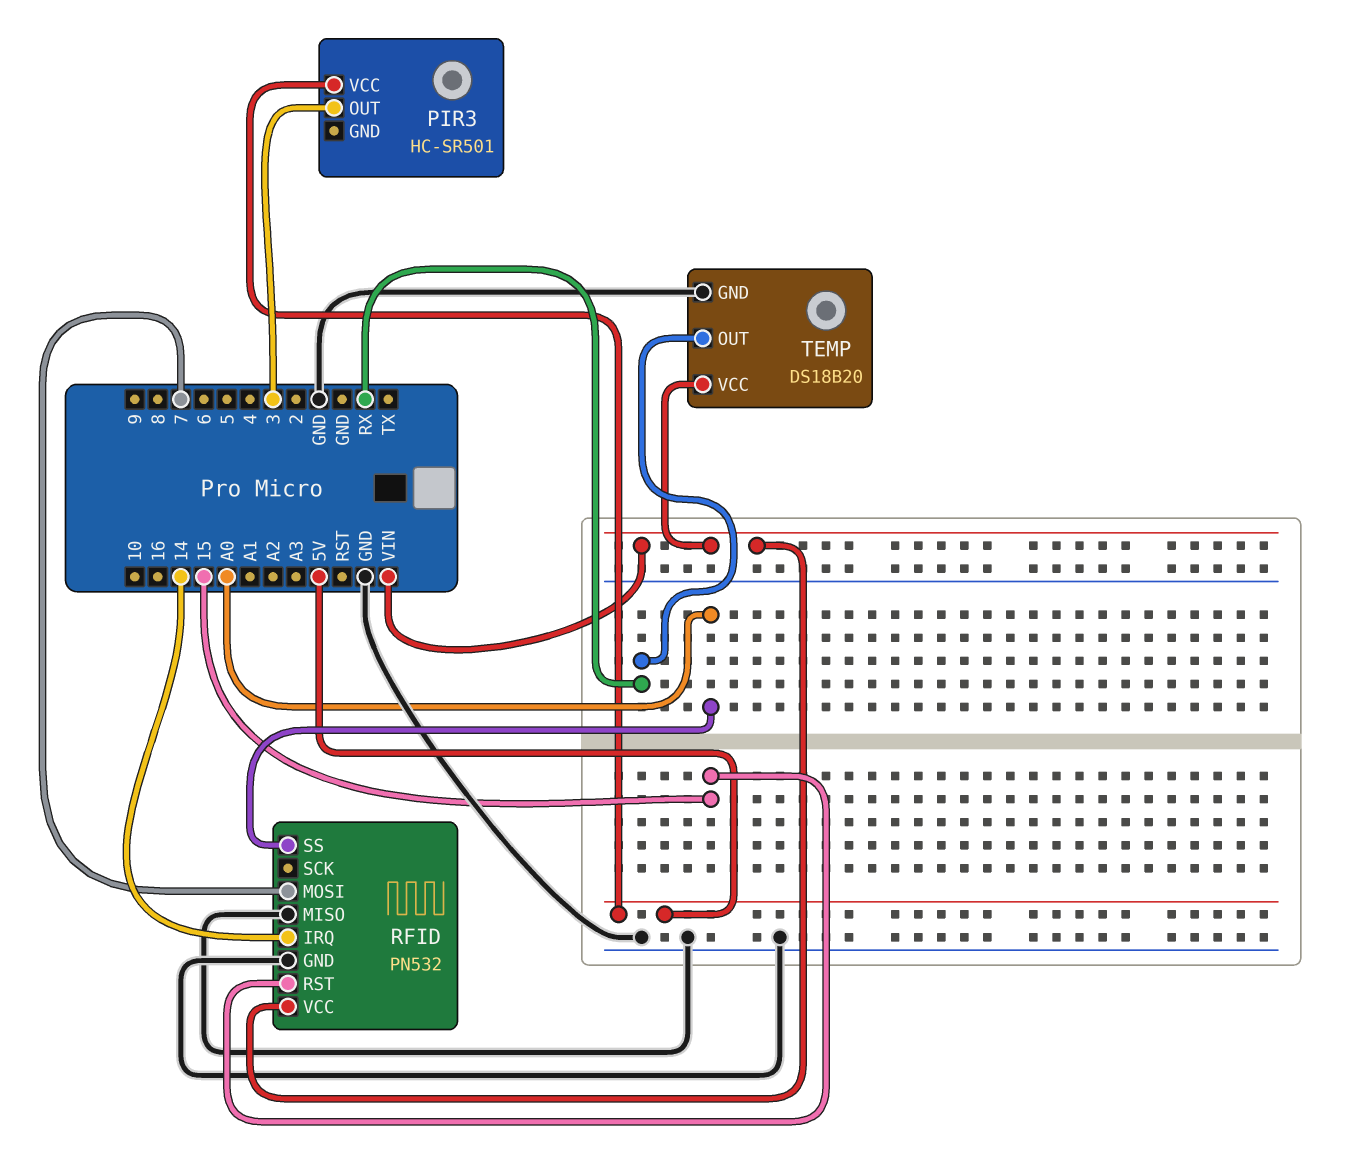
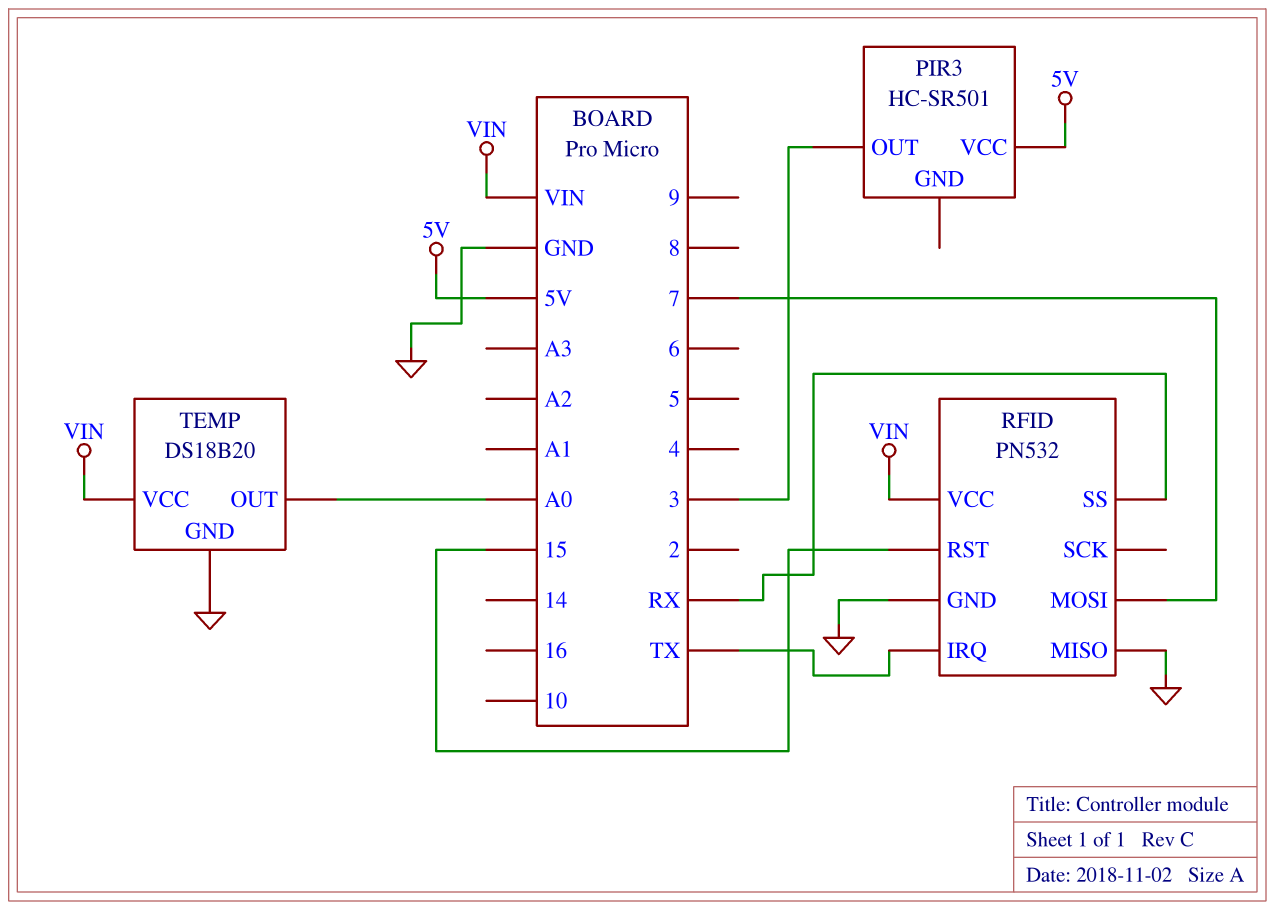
RFID pin IRQ: 14 -> TX
RFID pin SS: A0 -> RX
TEMP pin OUT: RX -> A0

